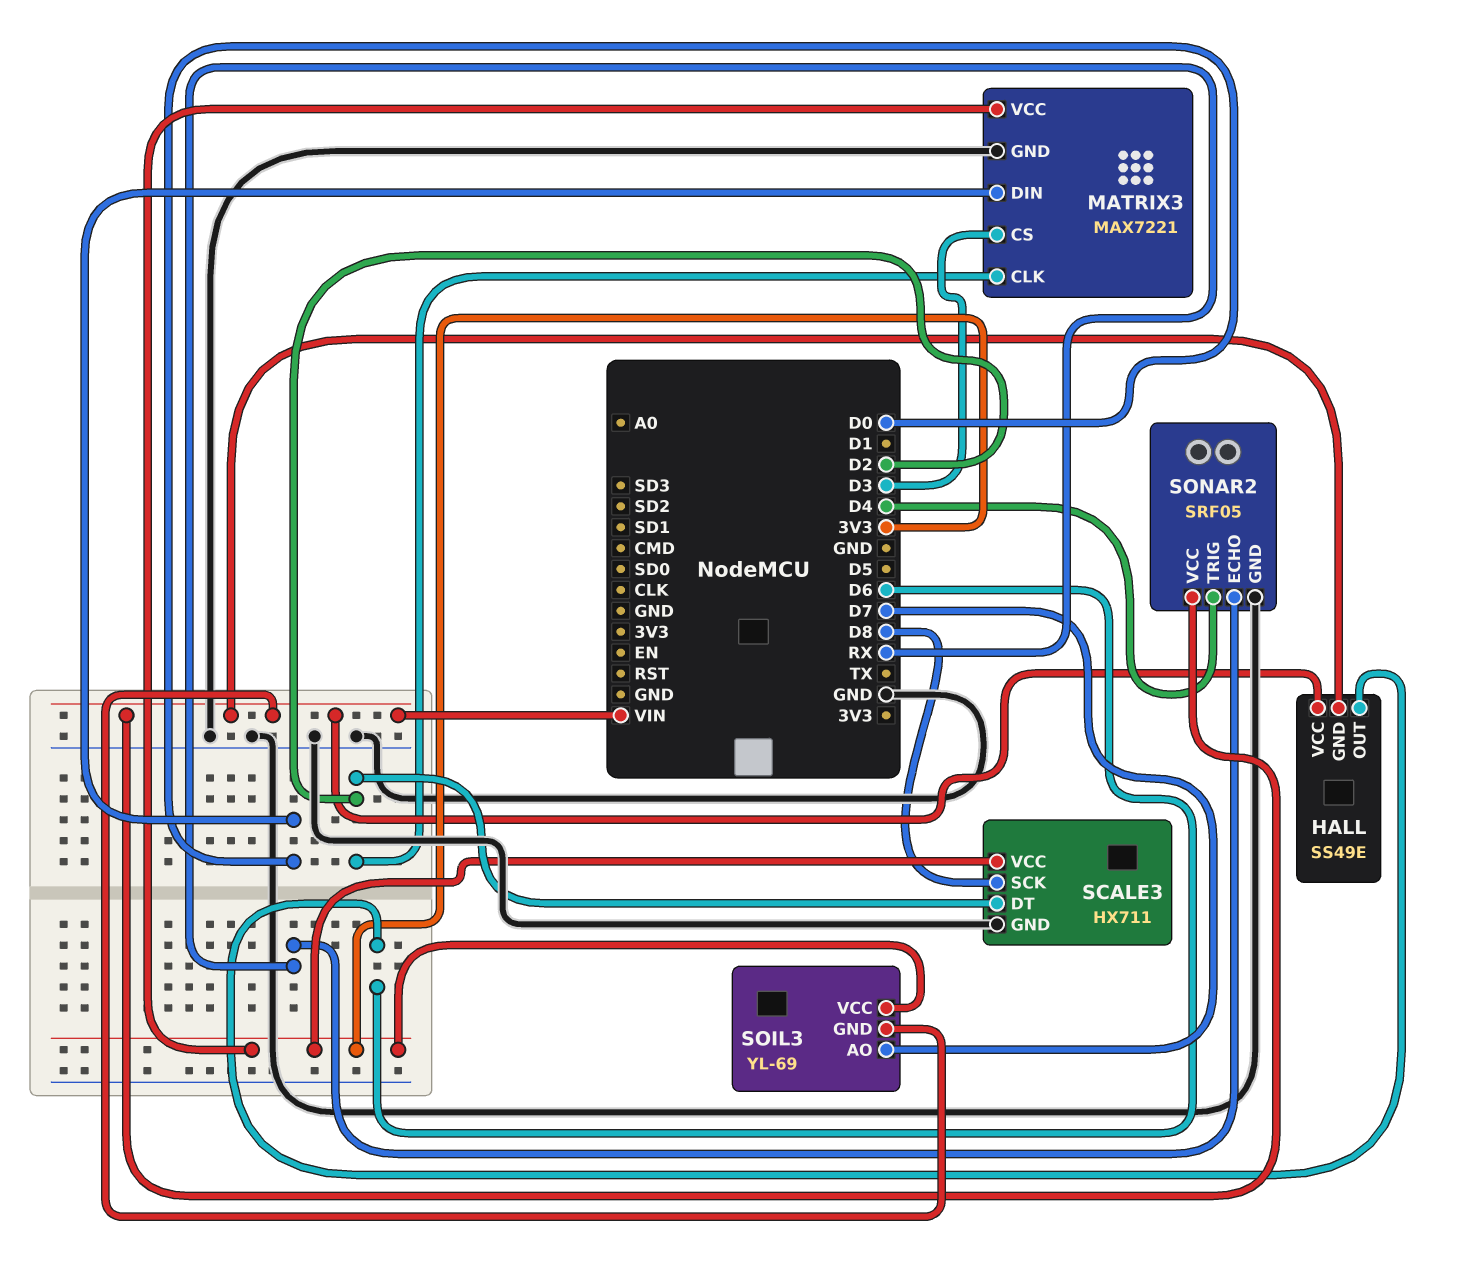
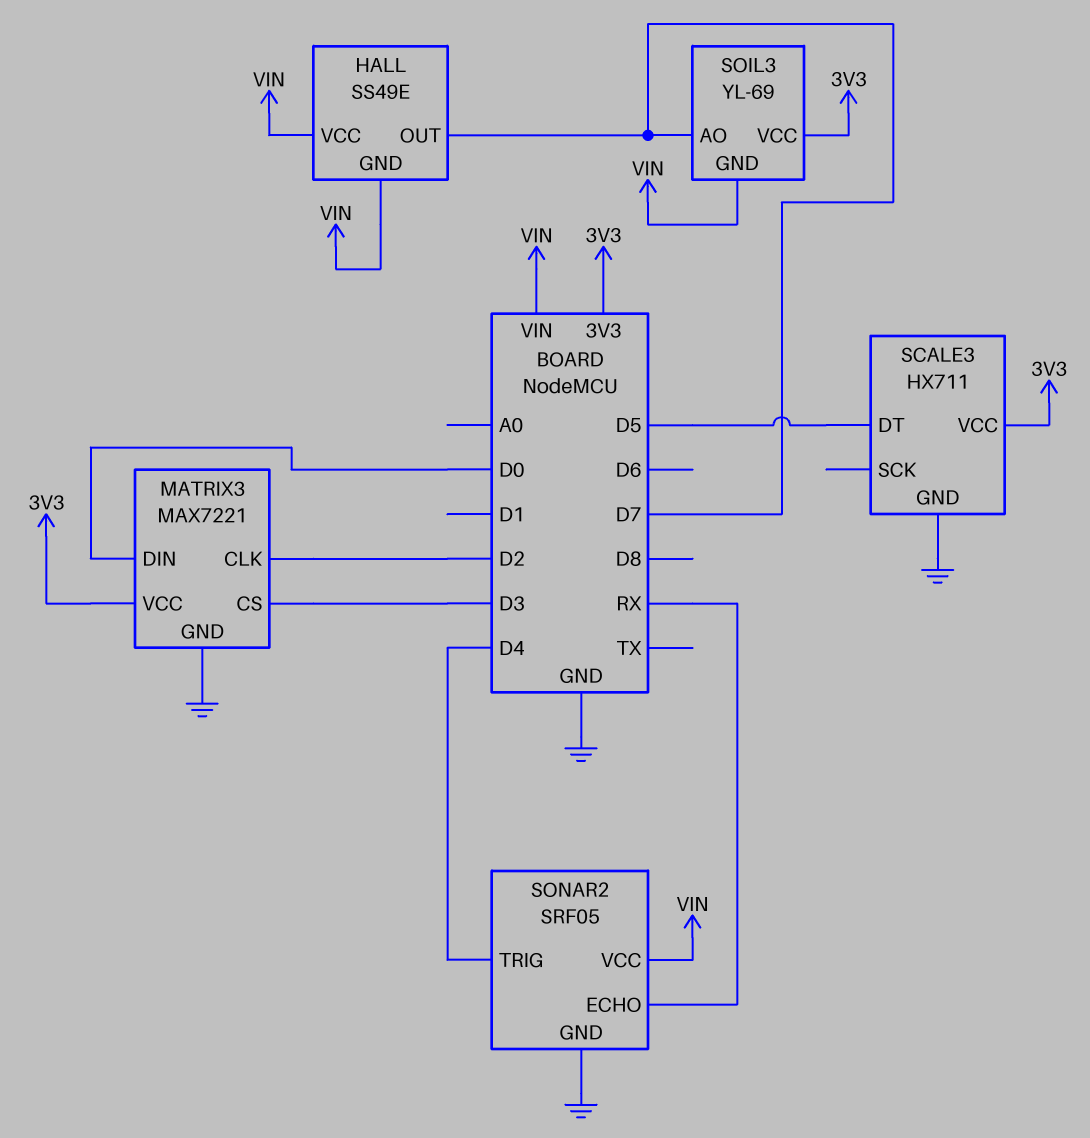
HALL pin OUT: D6 -> D7
SCALE3 pin DT: D2 -> D5
SCALE3 pin SCK: D8 -> none

